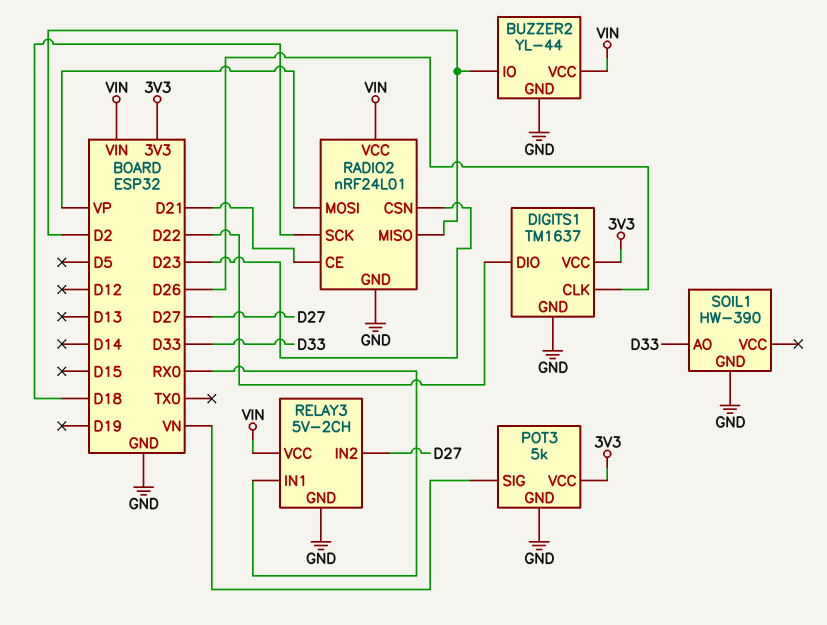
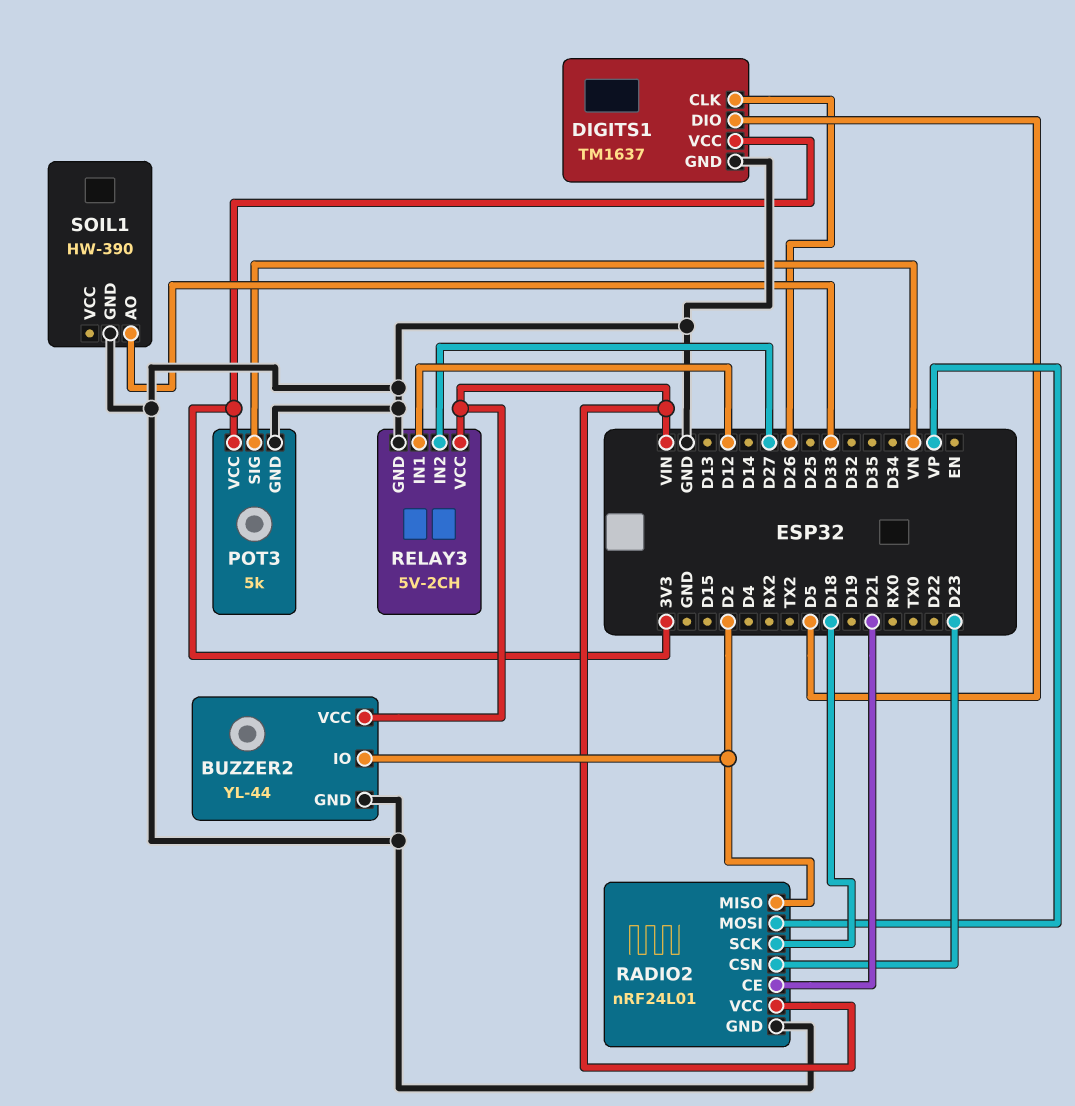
DIGITS1 pin DIO: D22 -> D5
RELAY3 pin IN1: RX0 -> D12

